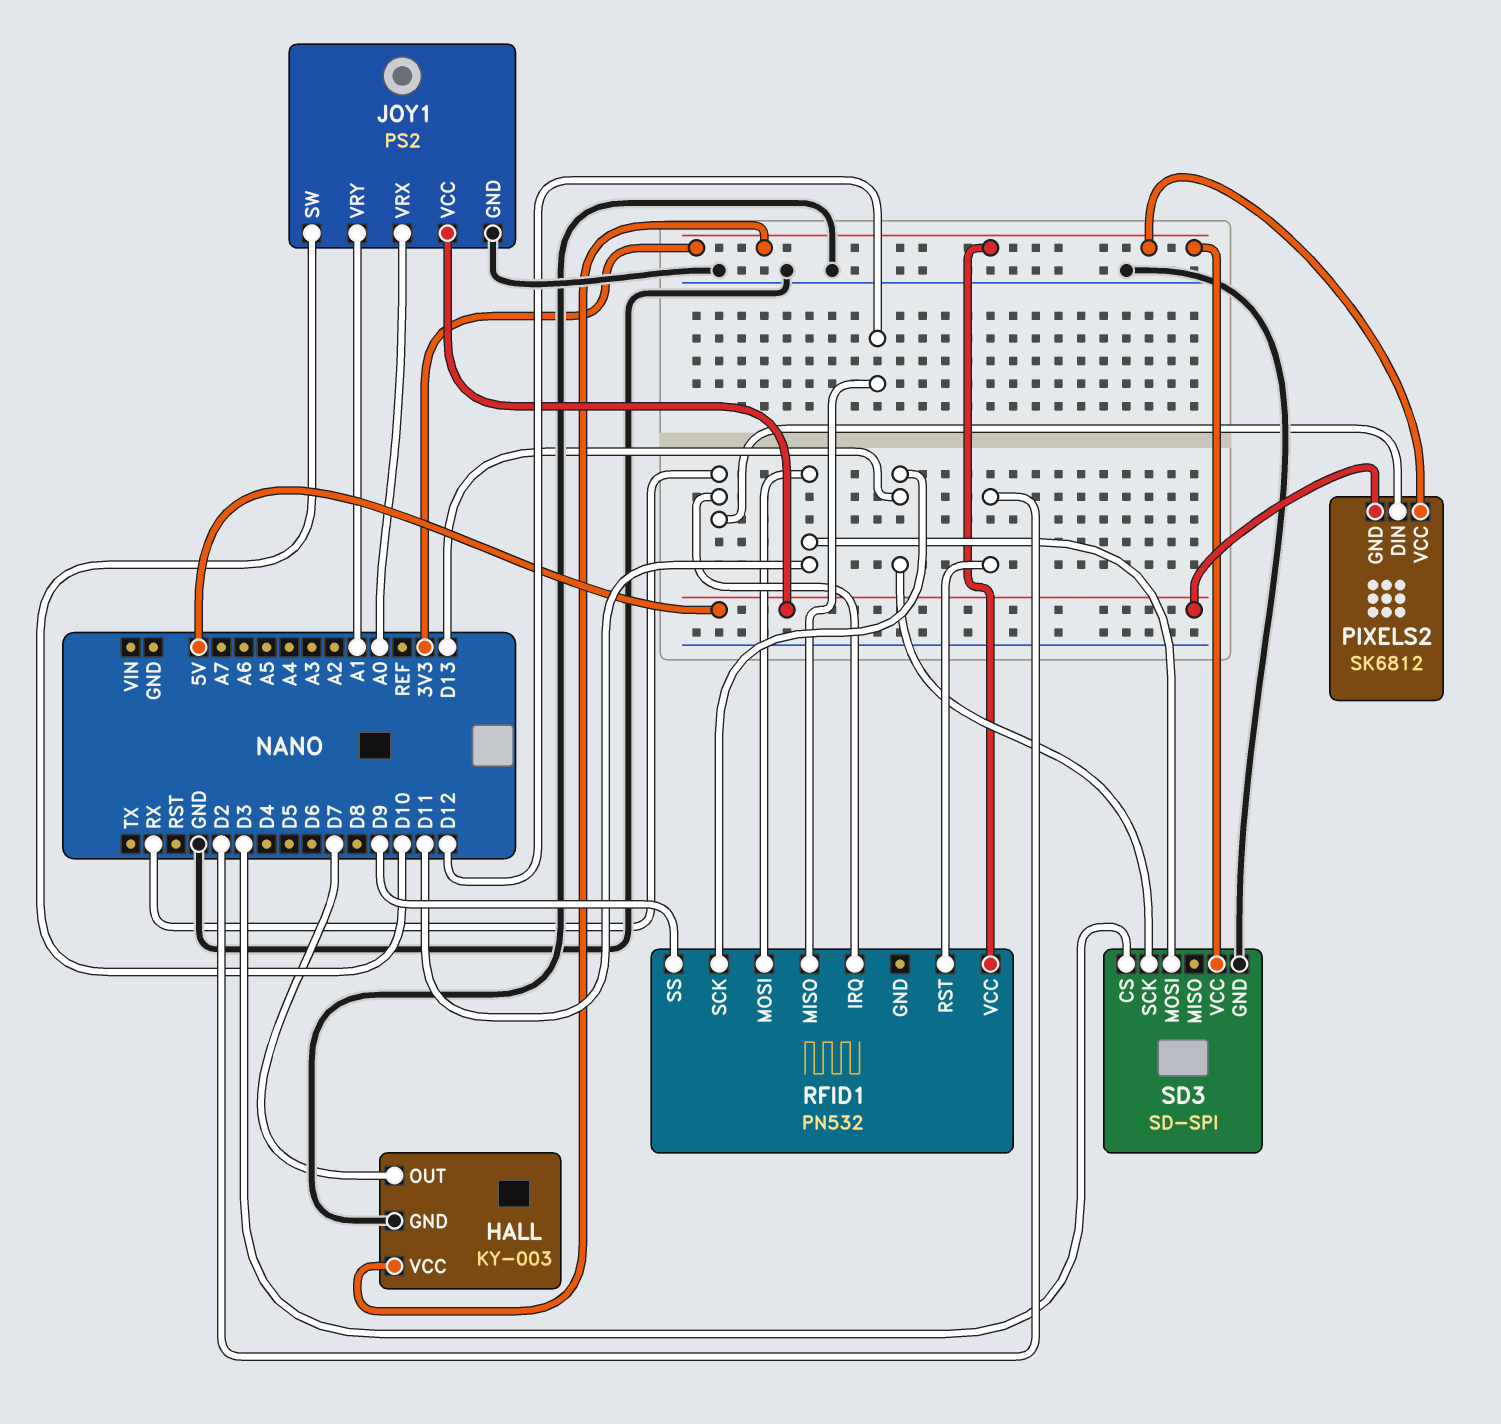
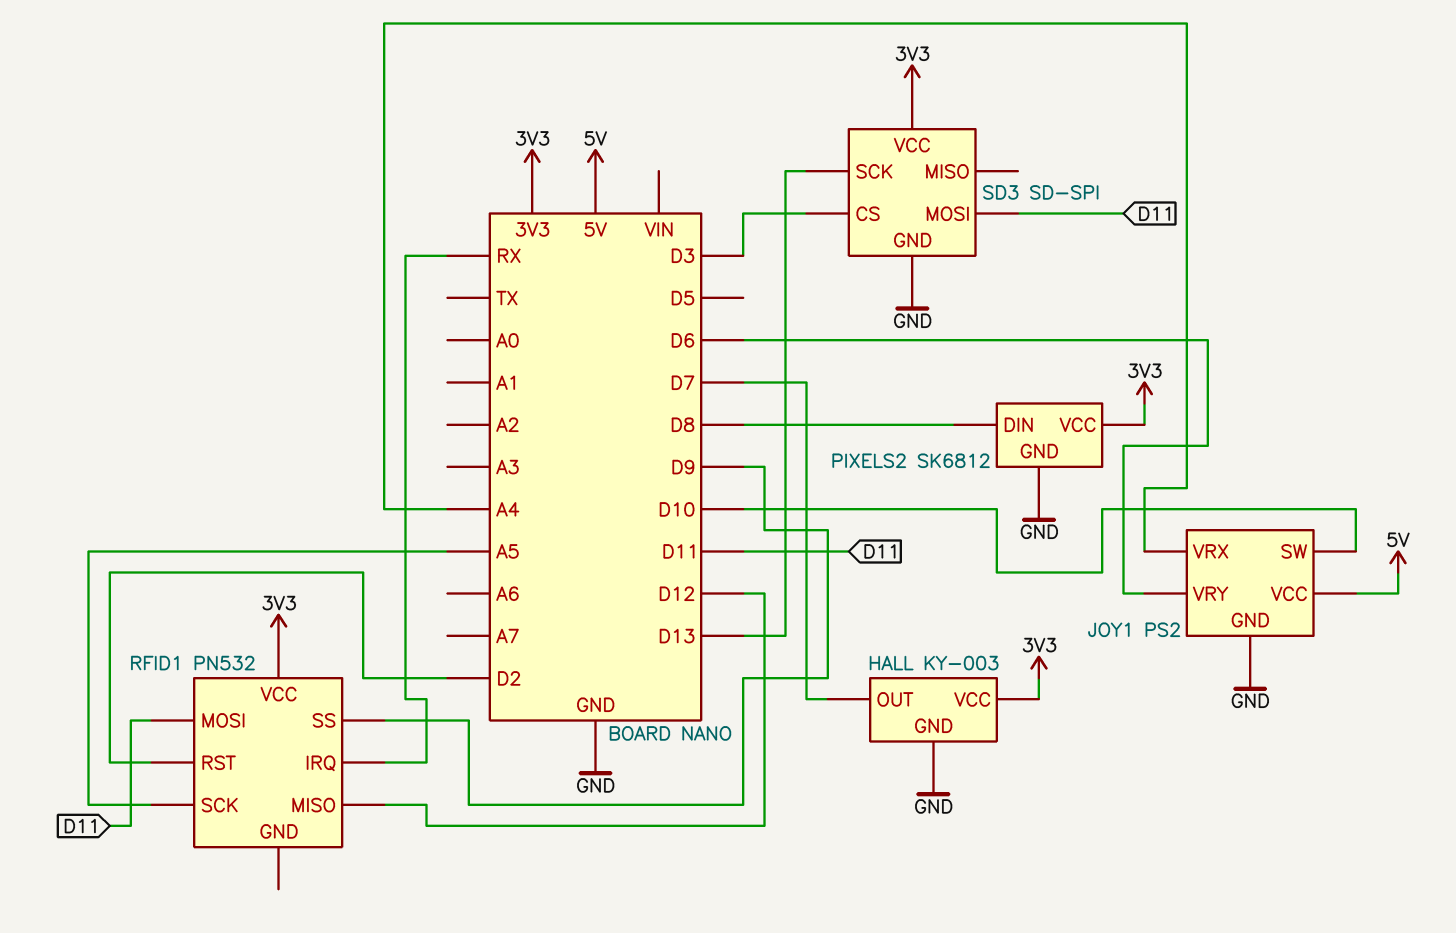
JOY1 pin VRX: A0 -> A4
JOY1 pin VRY: A1 -> D6
PIXELS2 pin DIN: RX -> D8
PIXELS2 pin GND: 5V -> GND
RFID1 pin SCK: D13 -> A5

